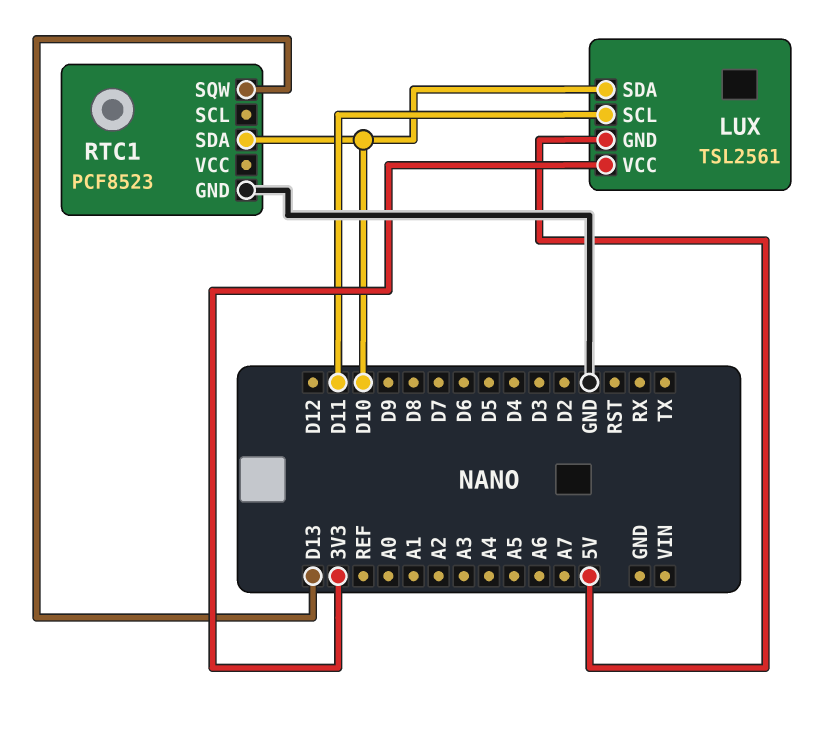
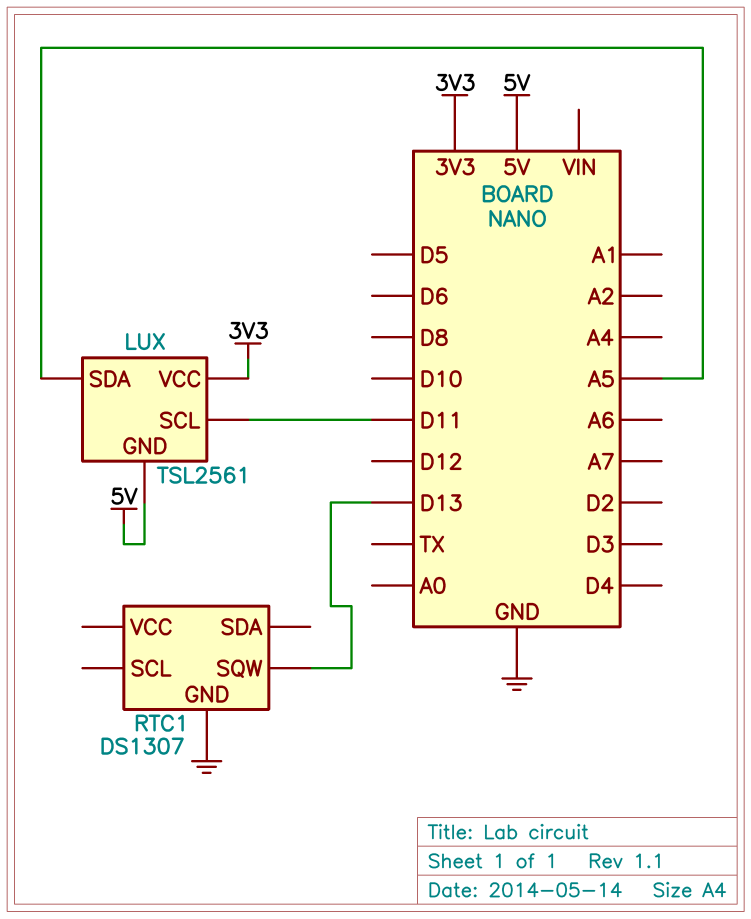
LUX pin SDA: D10 -> A5
RTC1: PCF8523 -> DS1307
RTC1 pin SDA: D10 -> none

